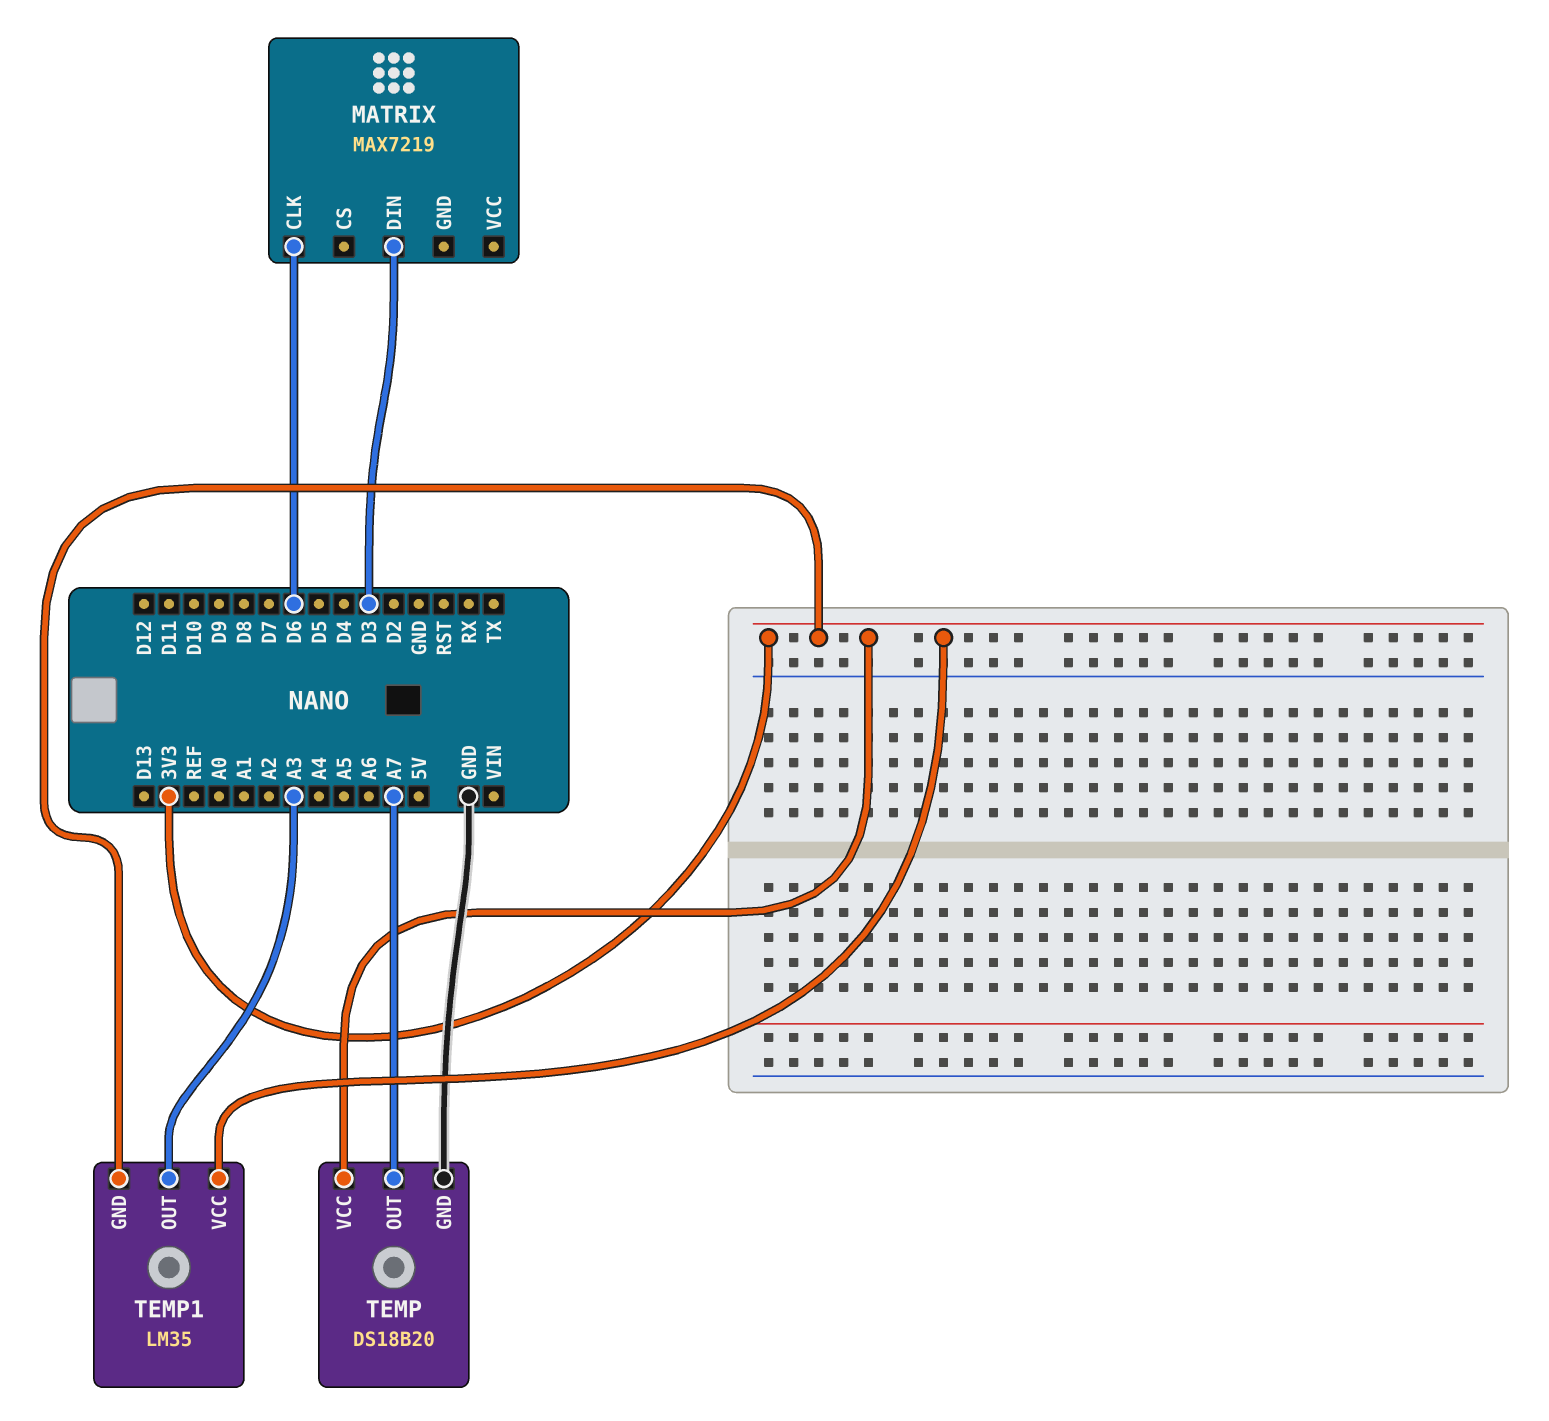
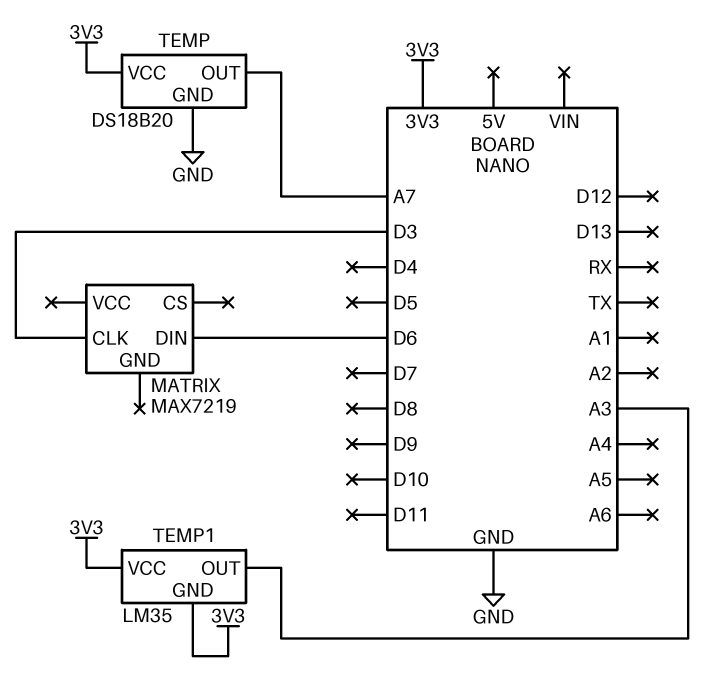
MATRIX pin CLK: D6 -> D3
MATRIX pin DIN: D3 -> D6

